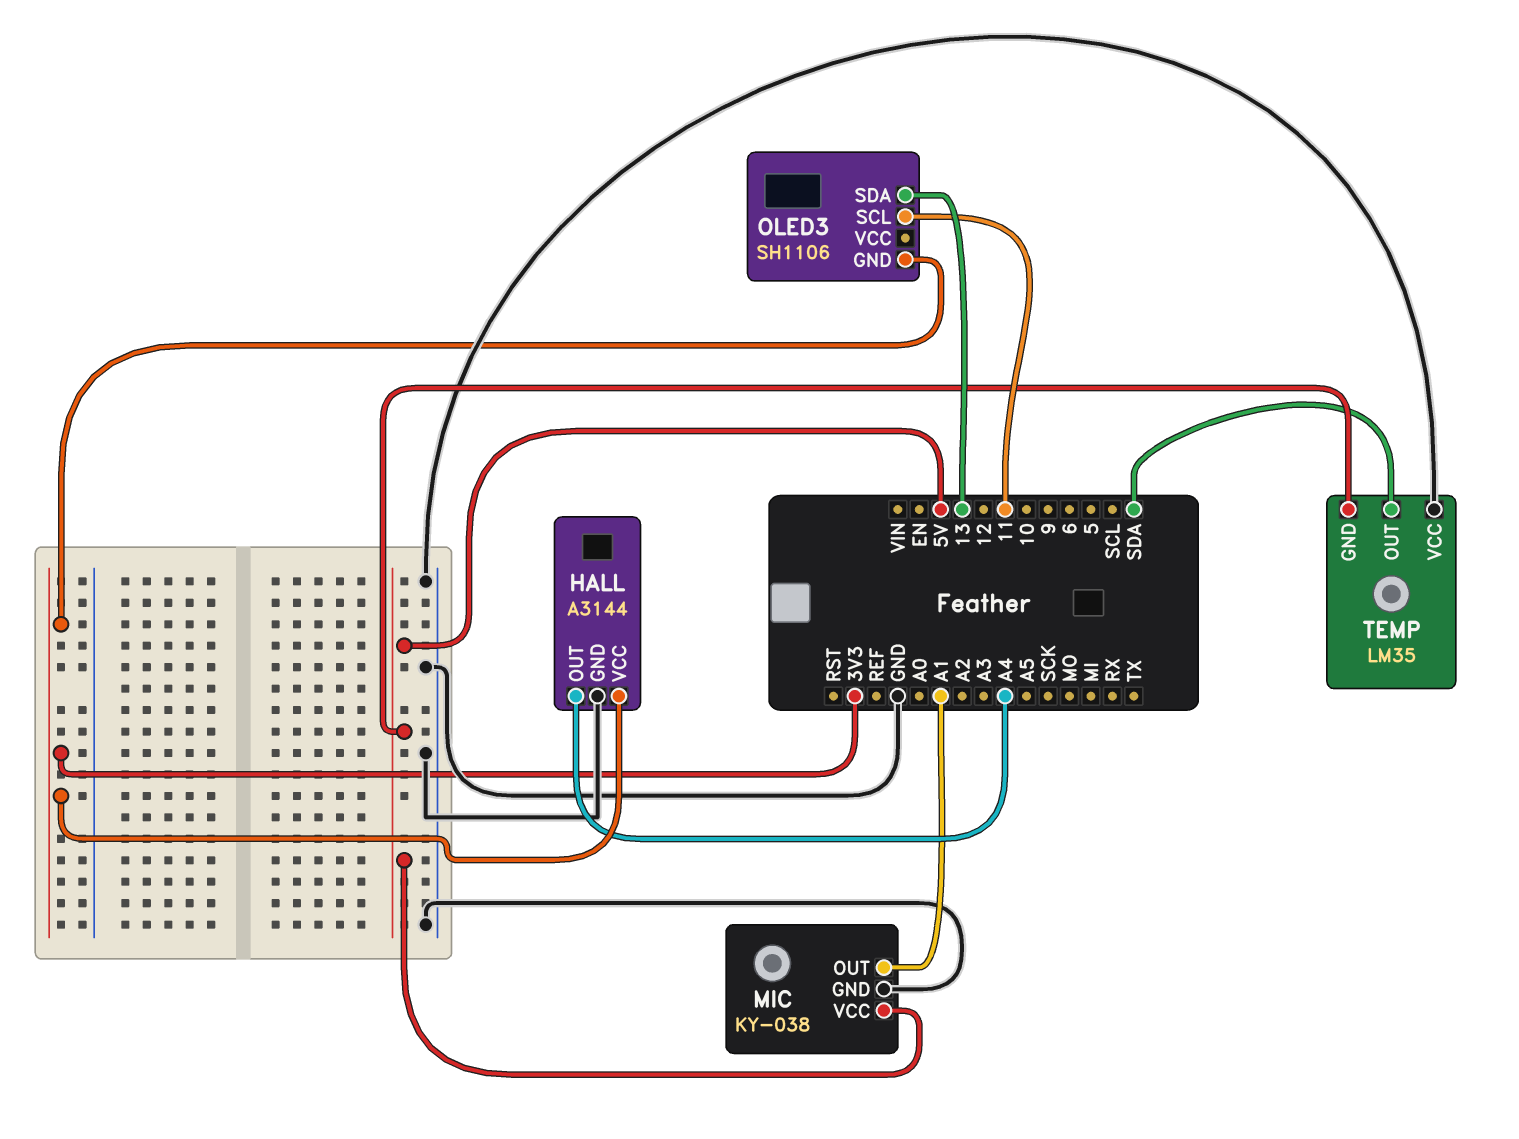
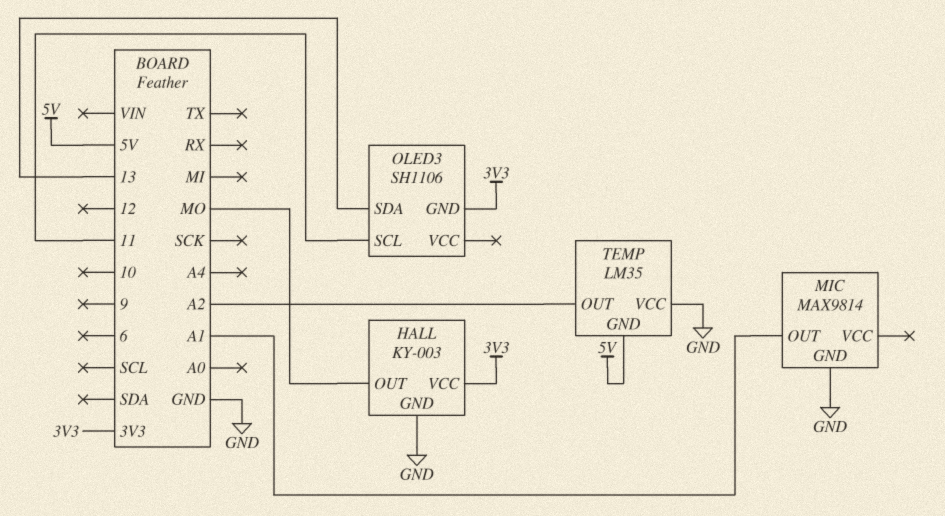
HALL: A3144 -> KY-003
HALL pin OUT: A4 -> MO
MIC: KY-038 -> MAX9814
MIC pin VCC: 5V -> none
TEMP pin OUT: SDA -> A2

